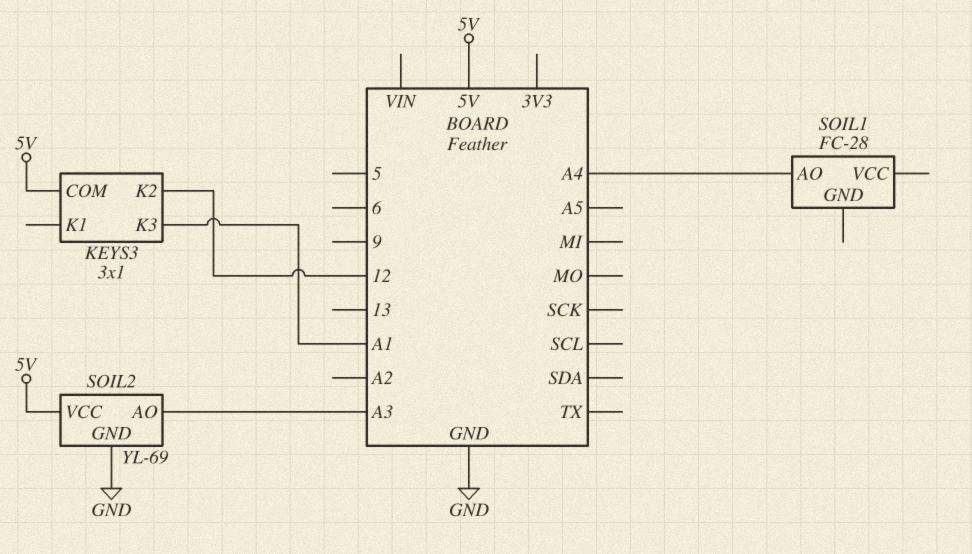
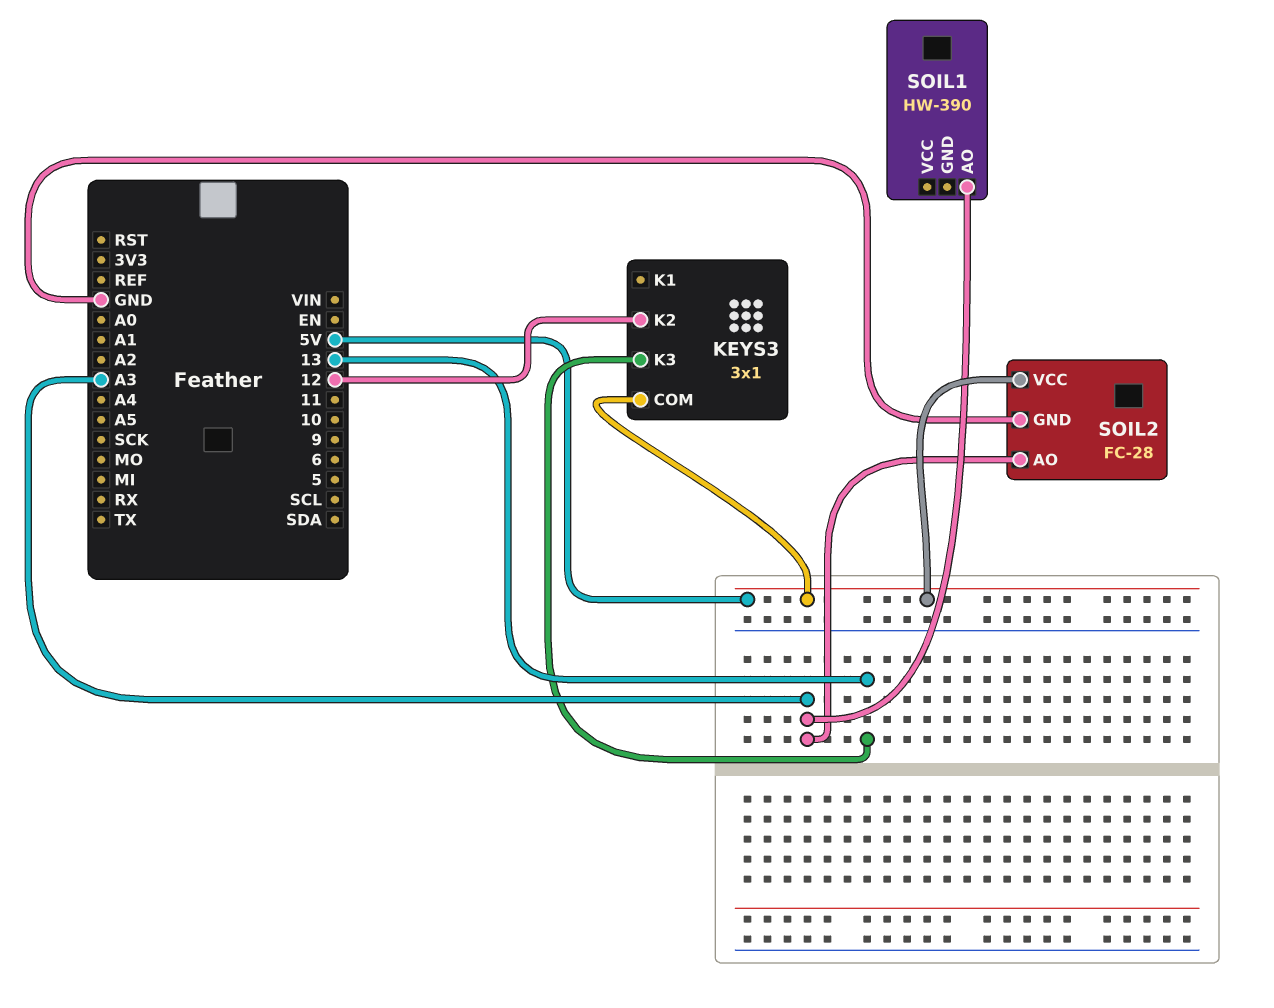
KEYS3 pin K3: A1 -> 13
SOIL1: FC-28 -> HW-390
SOIL1 pin AO: A4 -> A3
SOIL2: YL-69 -> FC-28

